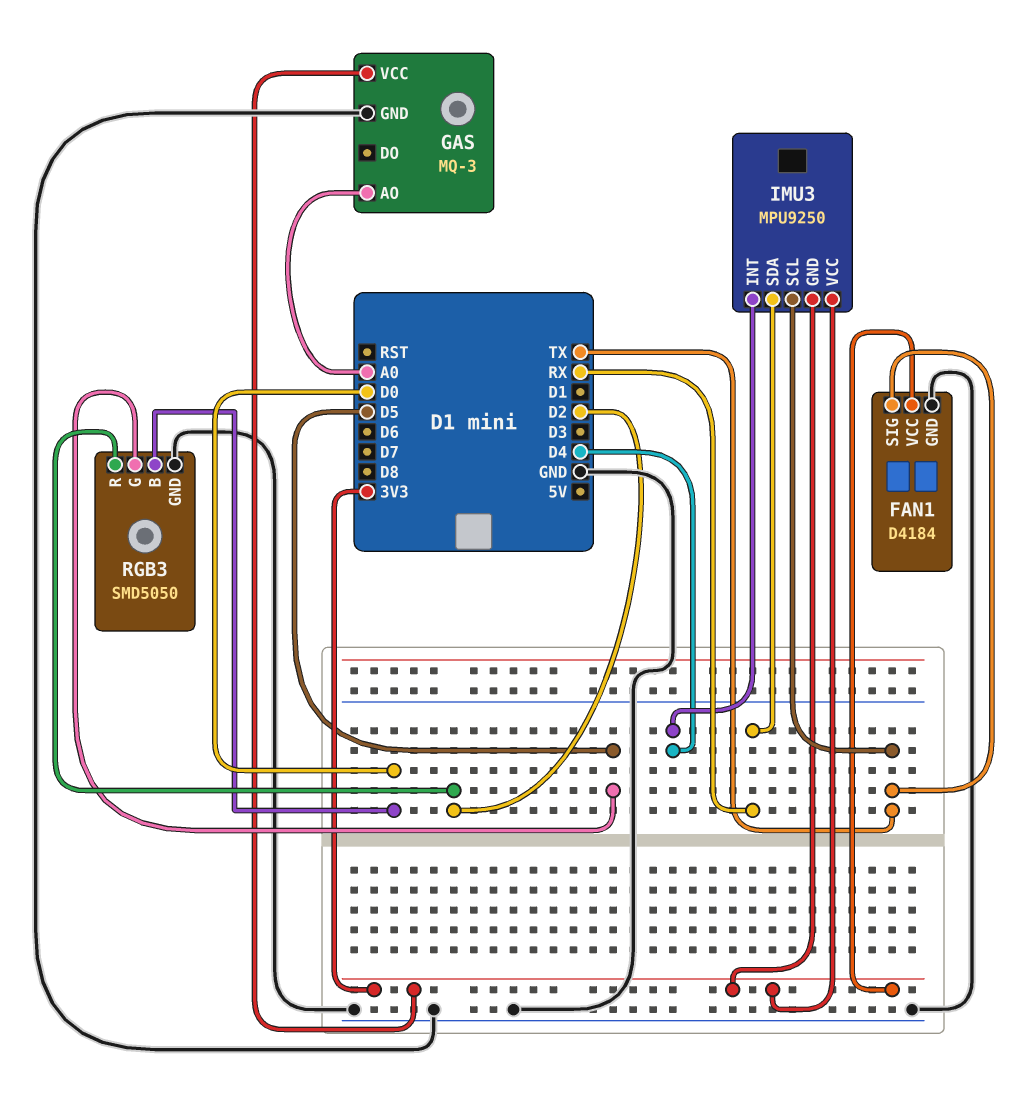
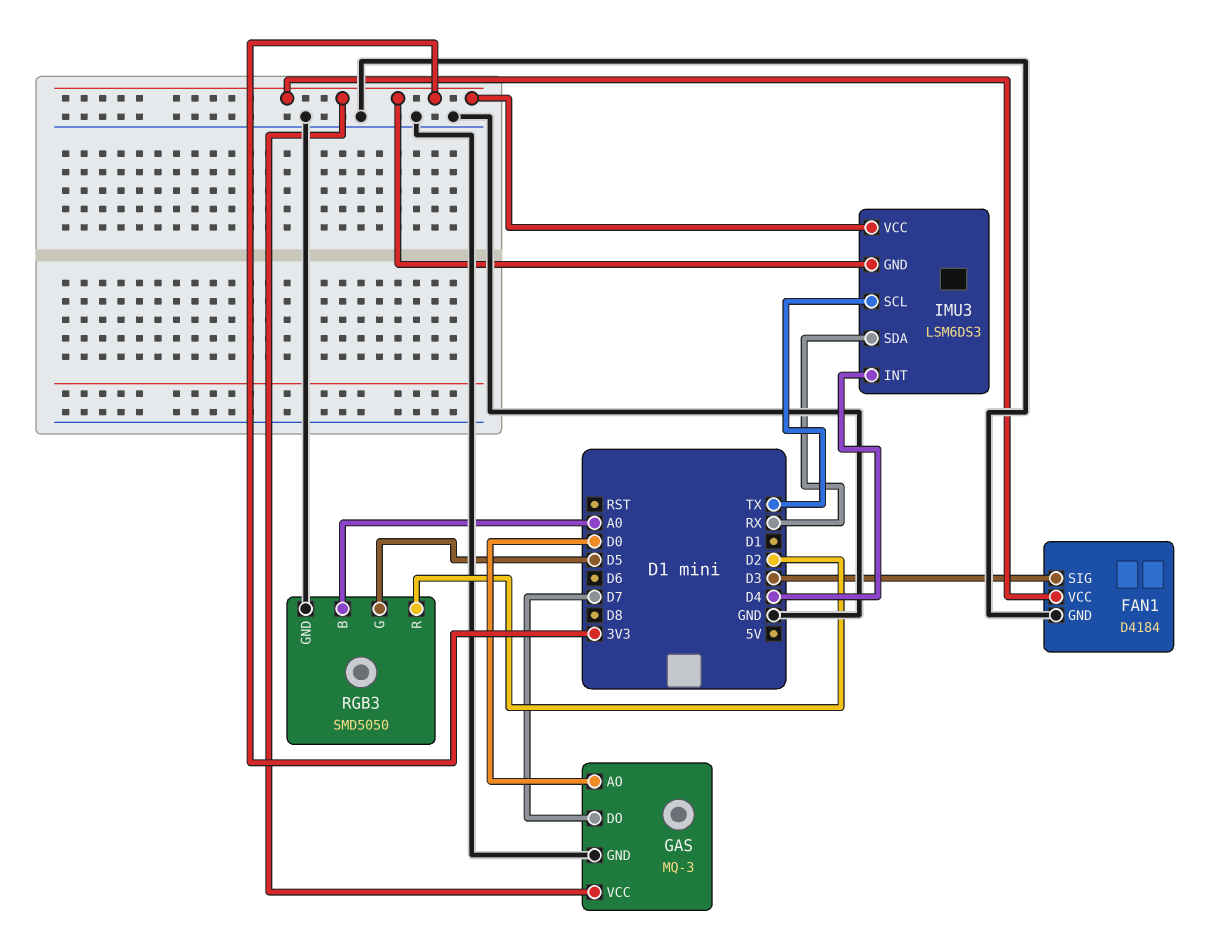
FAN1 pin SIG: TX -> D3
GAS pin AO: A0 -> D0
GAS pin DO: none -> D7
IMU3: MPU9250 -> LSM6DS3
RGB3 pin B: D0 -> A0

